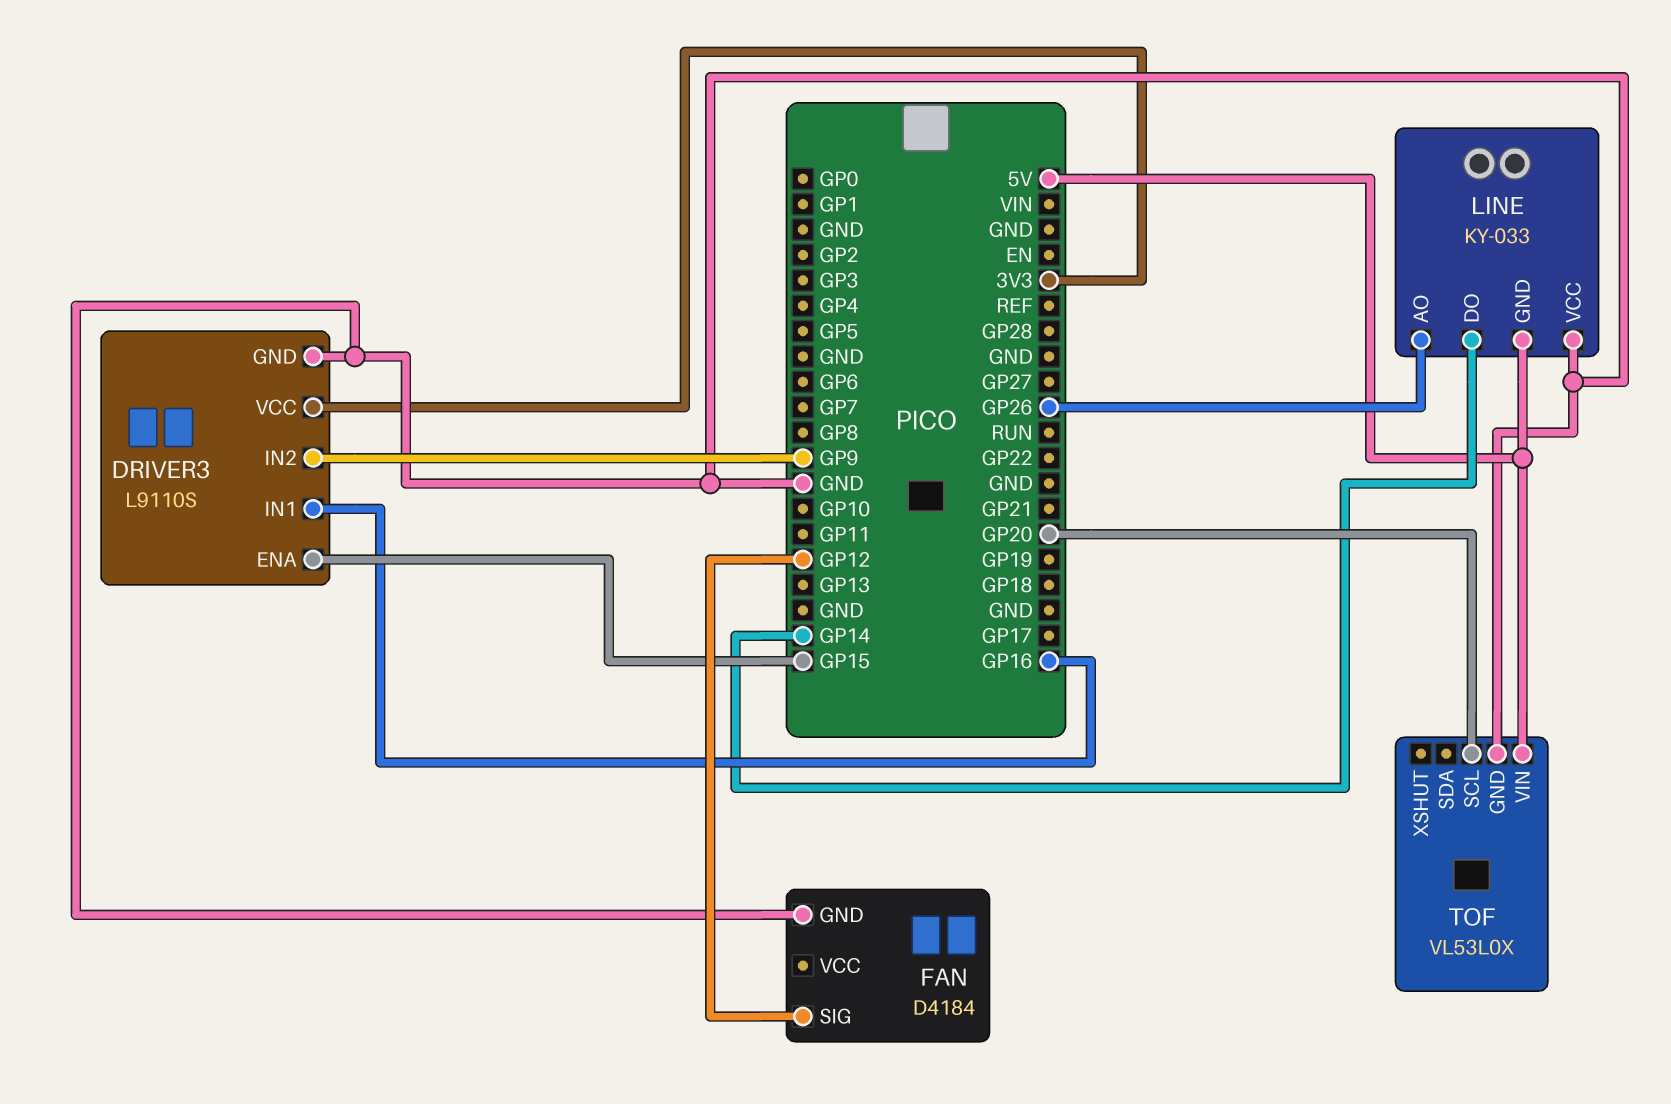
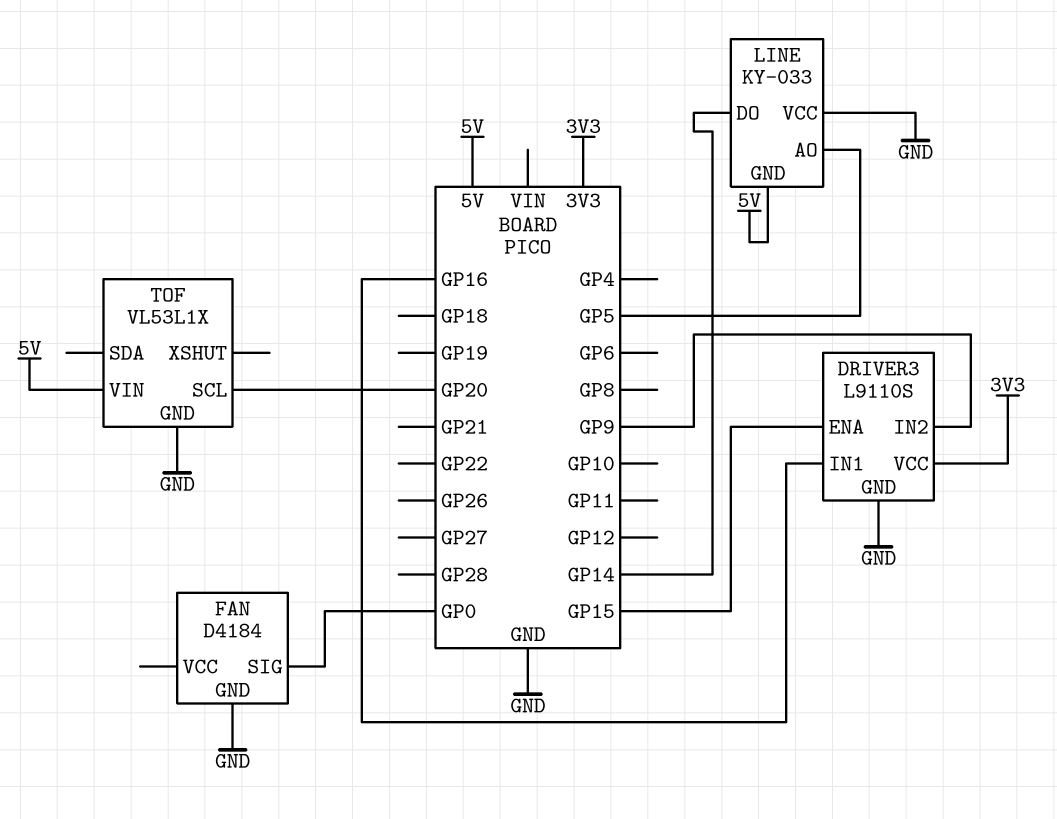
FAN pin SIG: GP12 -> GP0
LINE pin AO: GP26 -> GP5
TOF: VL53L0X -> VL53L1X

